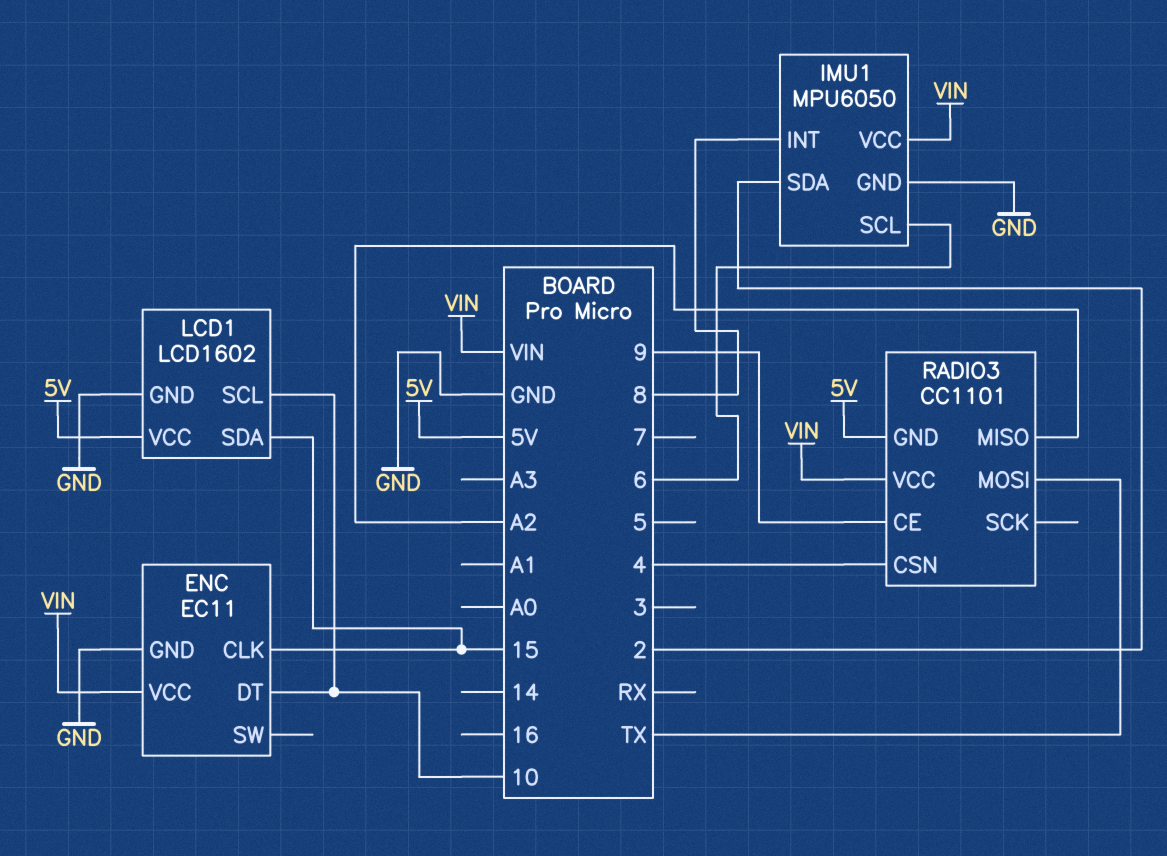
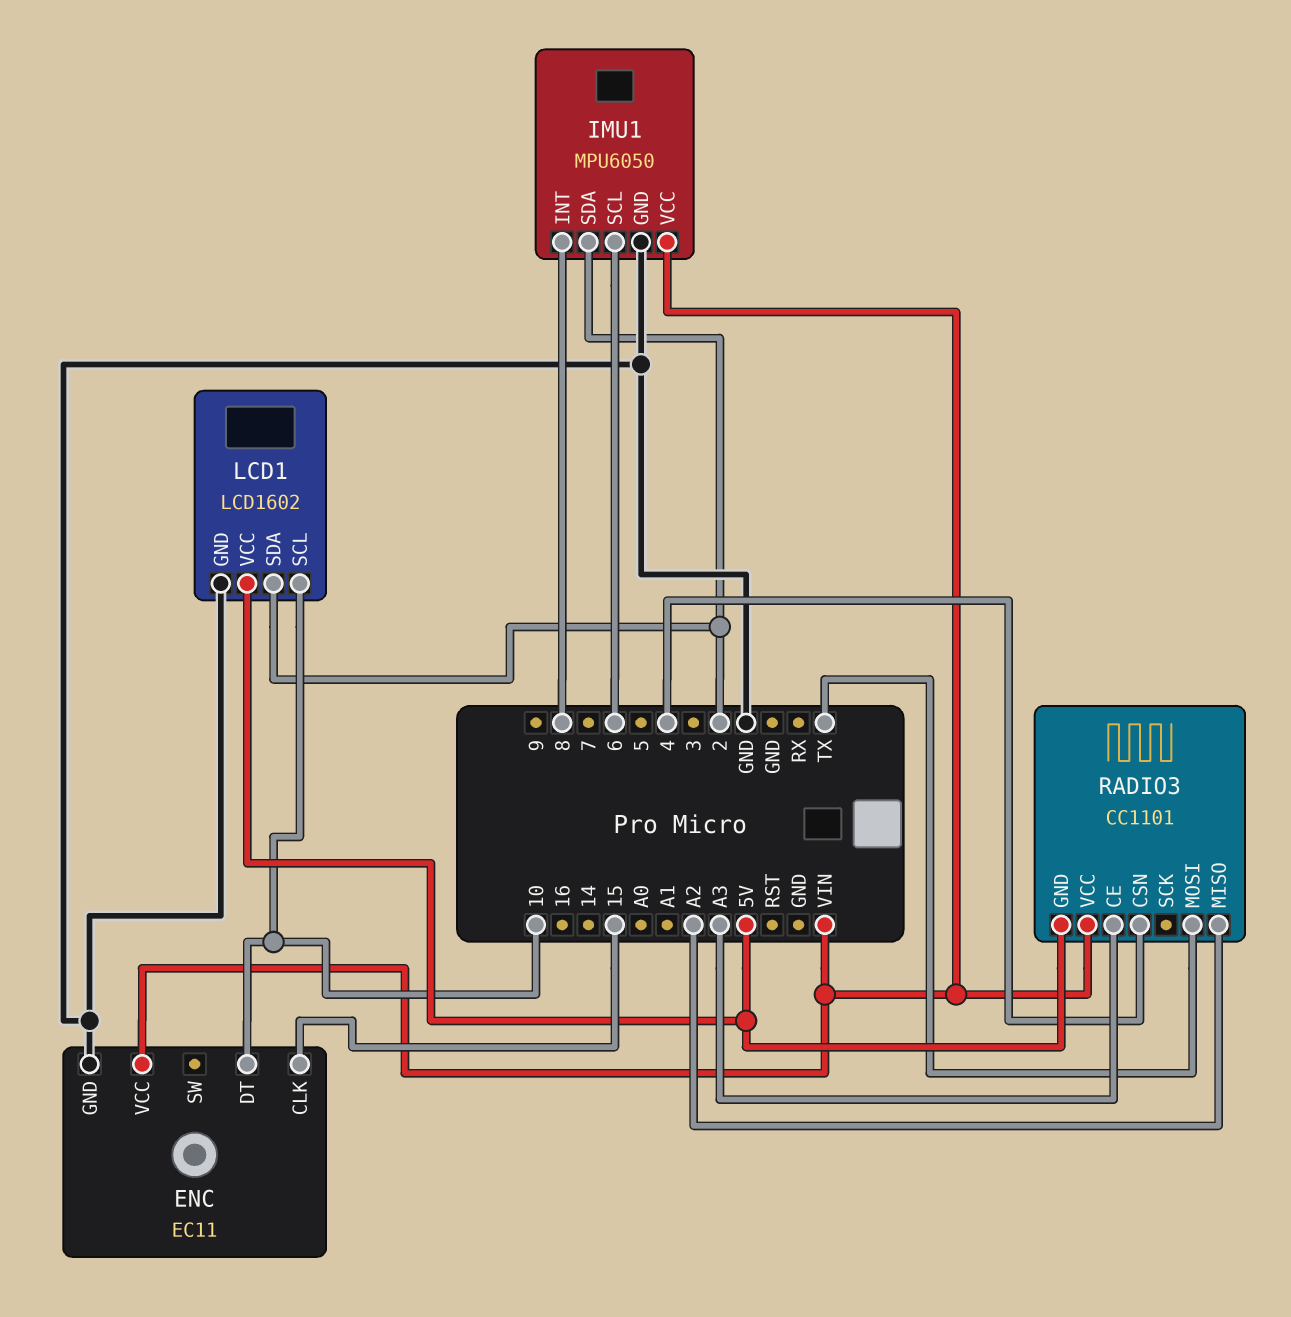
LCD1 pin SDA: 15 -> 2
RADIO3 pin CE: 9 -> A3

